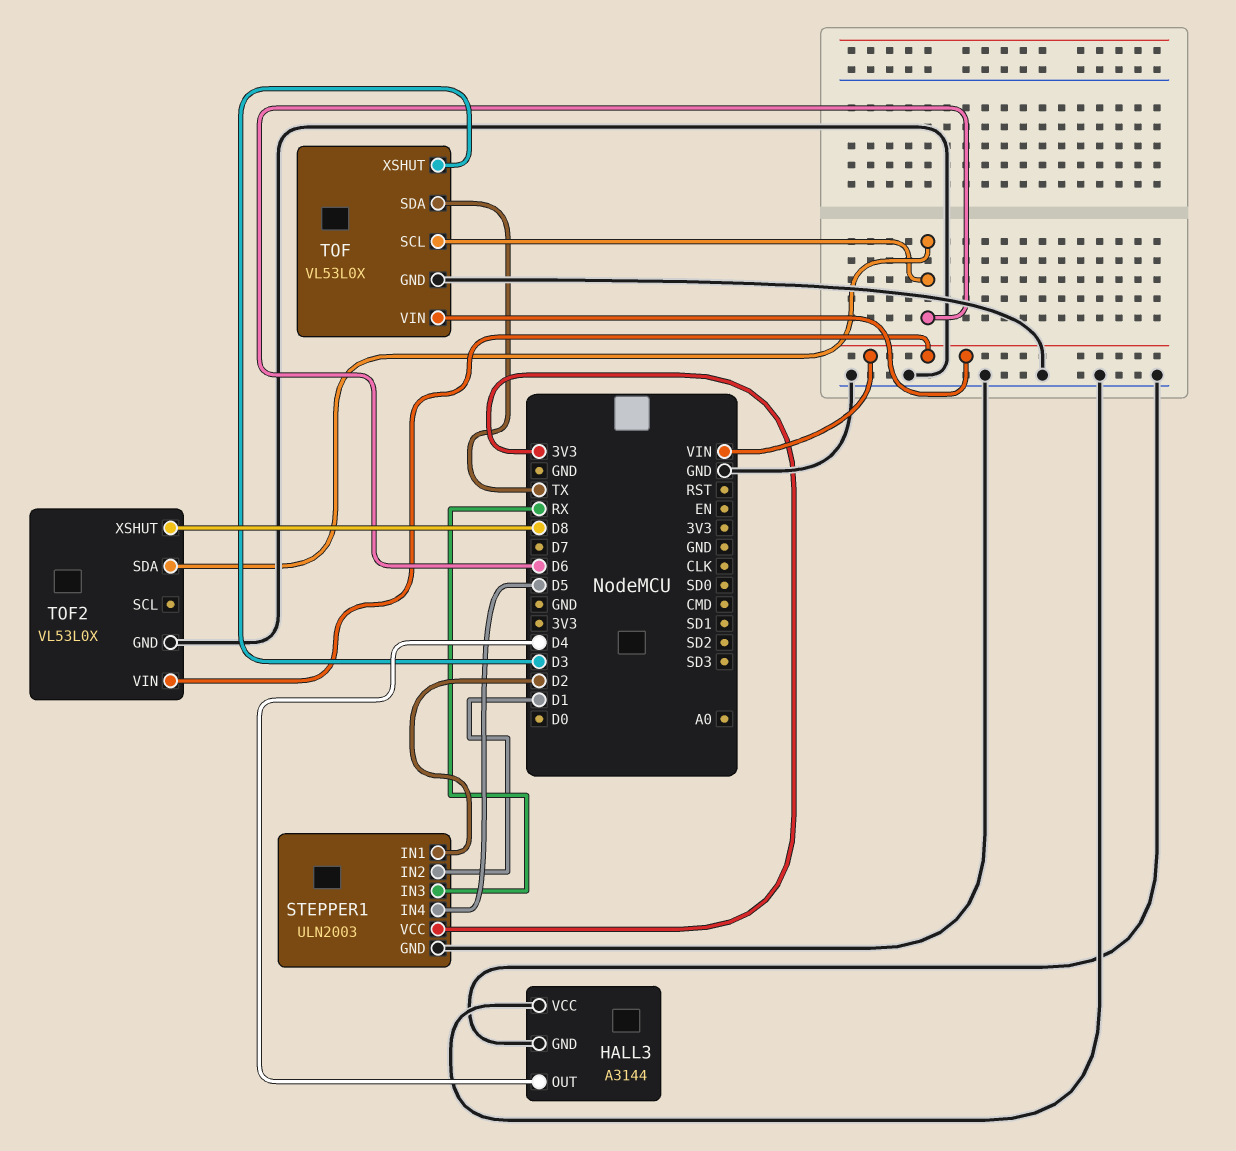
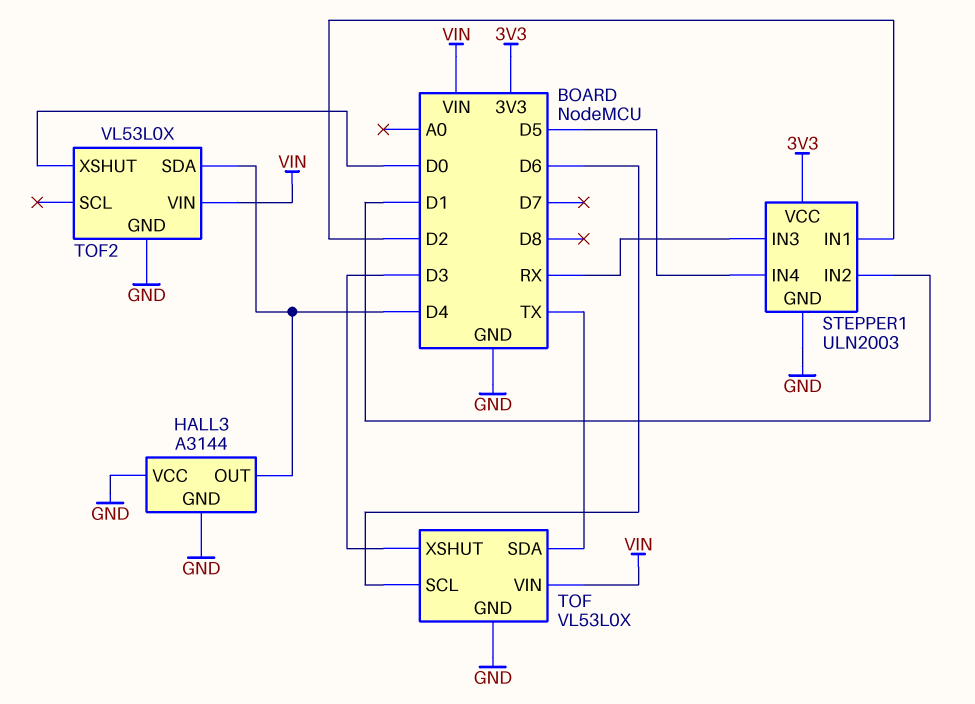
TOF2 pin SDA: D6 -> D4
TOF2 pin XSHUT: D8 -> D0

